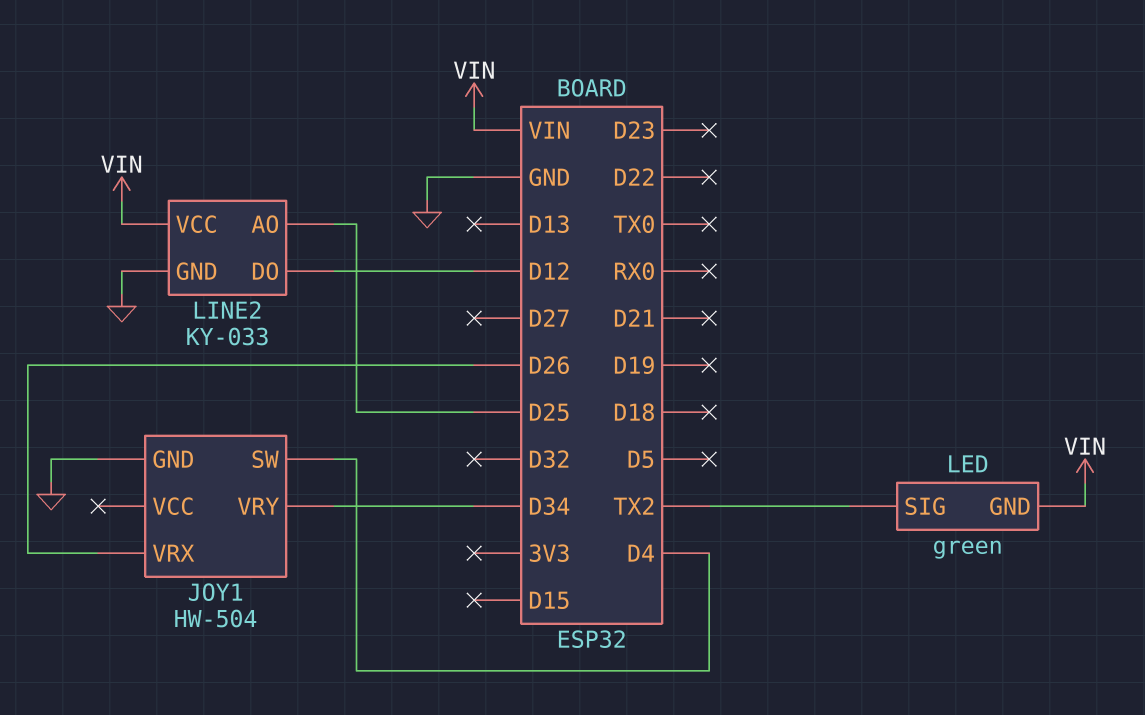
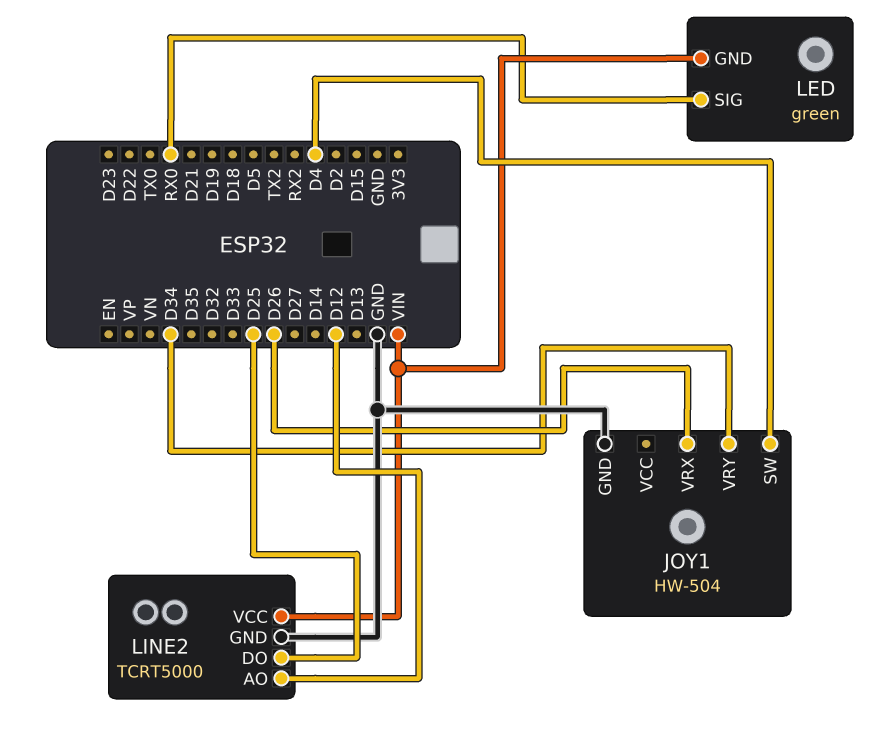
LED pin SIG: TX2 -> RX0
LINE2: KY-033 -> TCRT5000
LINE2 pin AO: D25 -> D12
LINE2 pin DO: D12 -> D25

